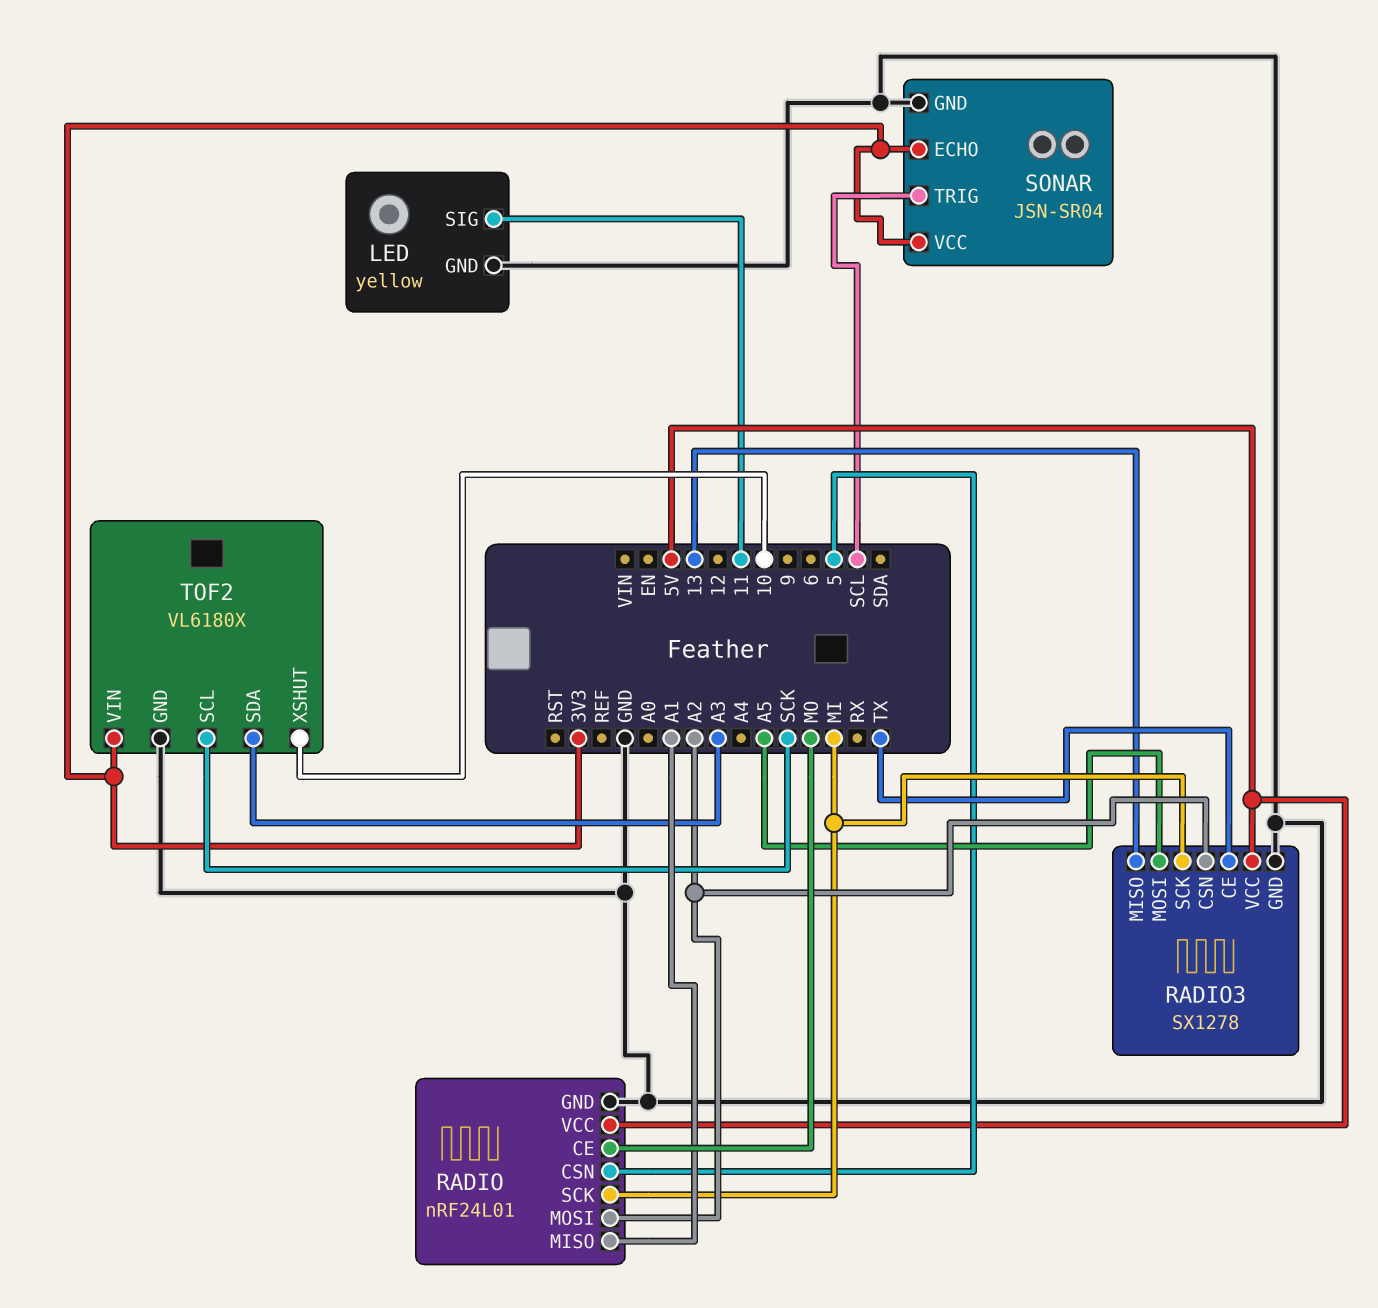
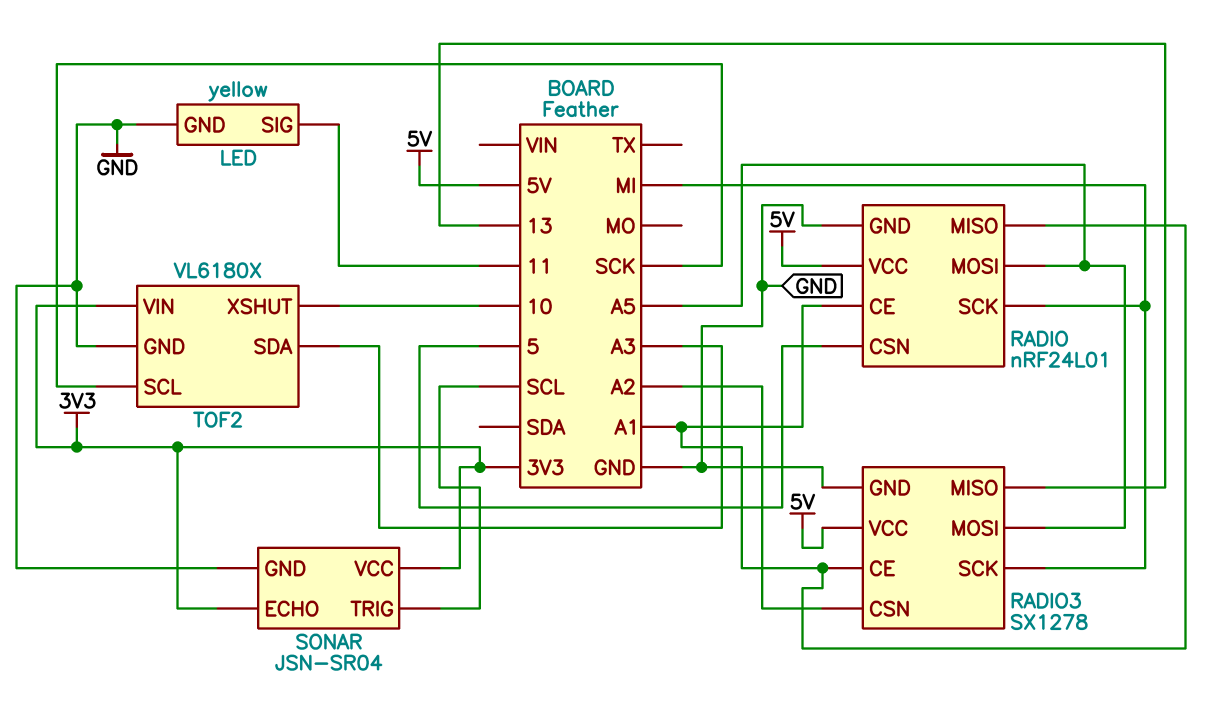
RADIO pin CE: MO -> A1
RADIO pin MOSI: A2 -> A5
RADIO3 pin CE: TX -> A1

